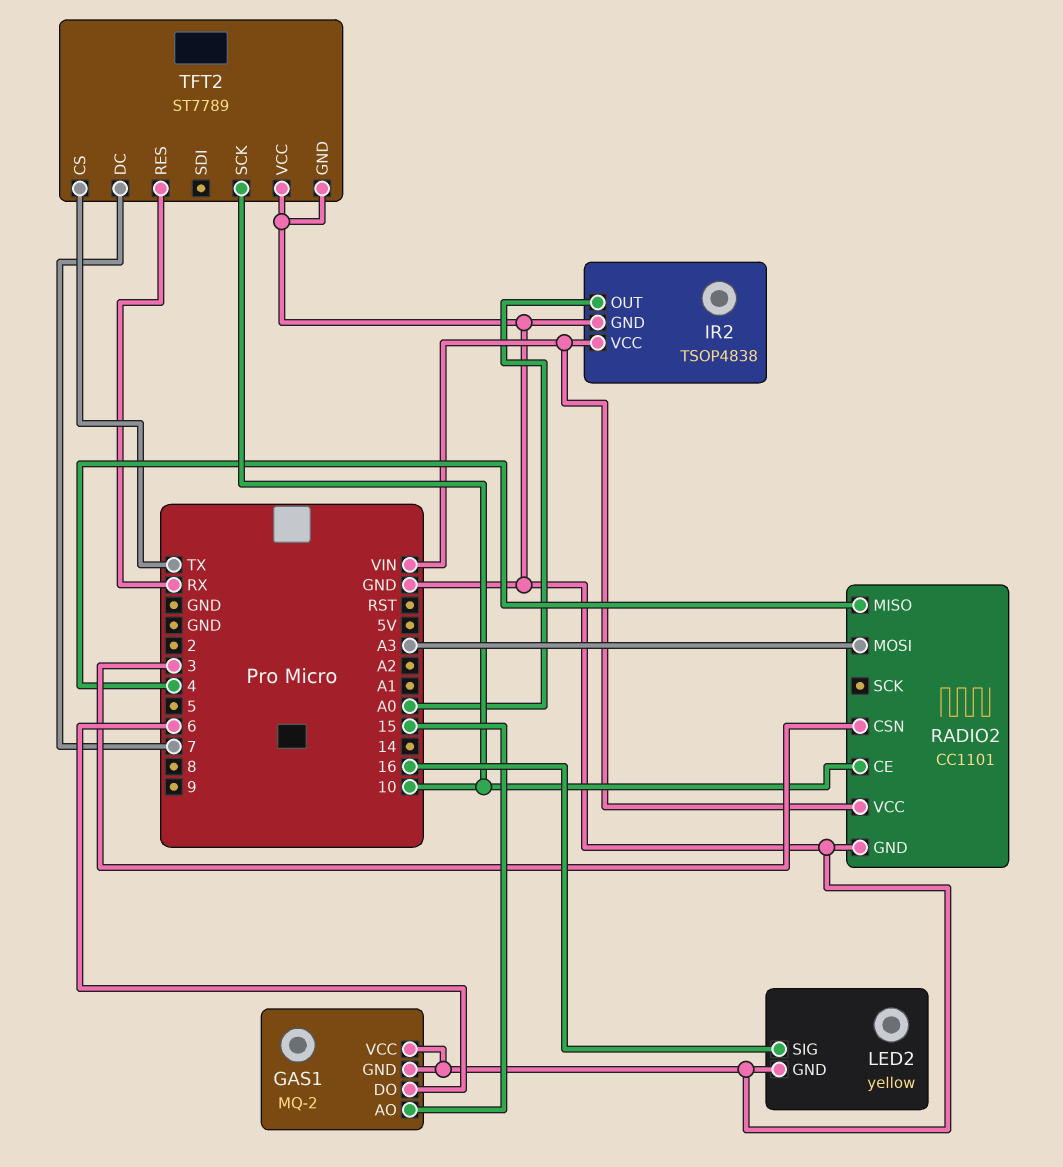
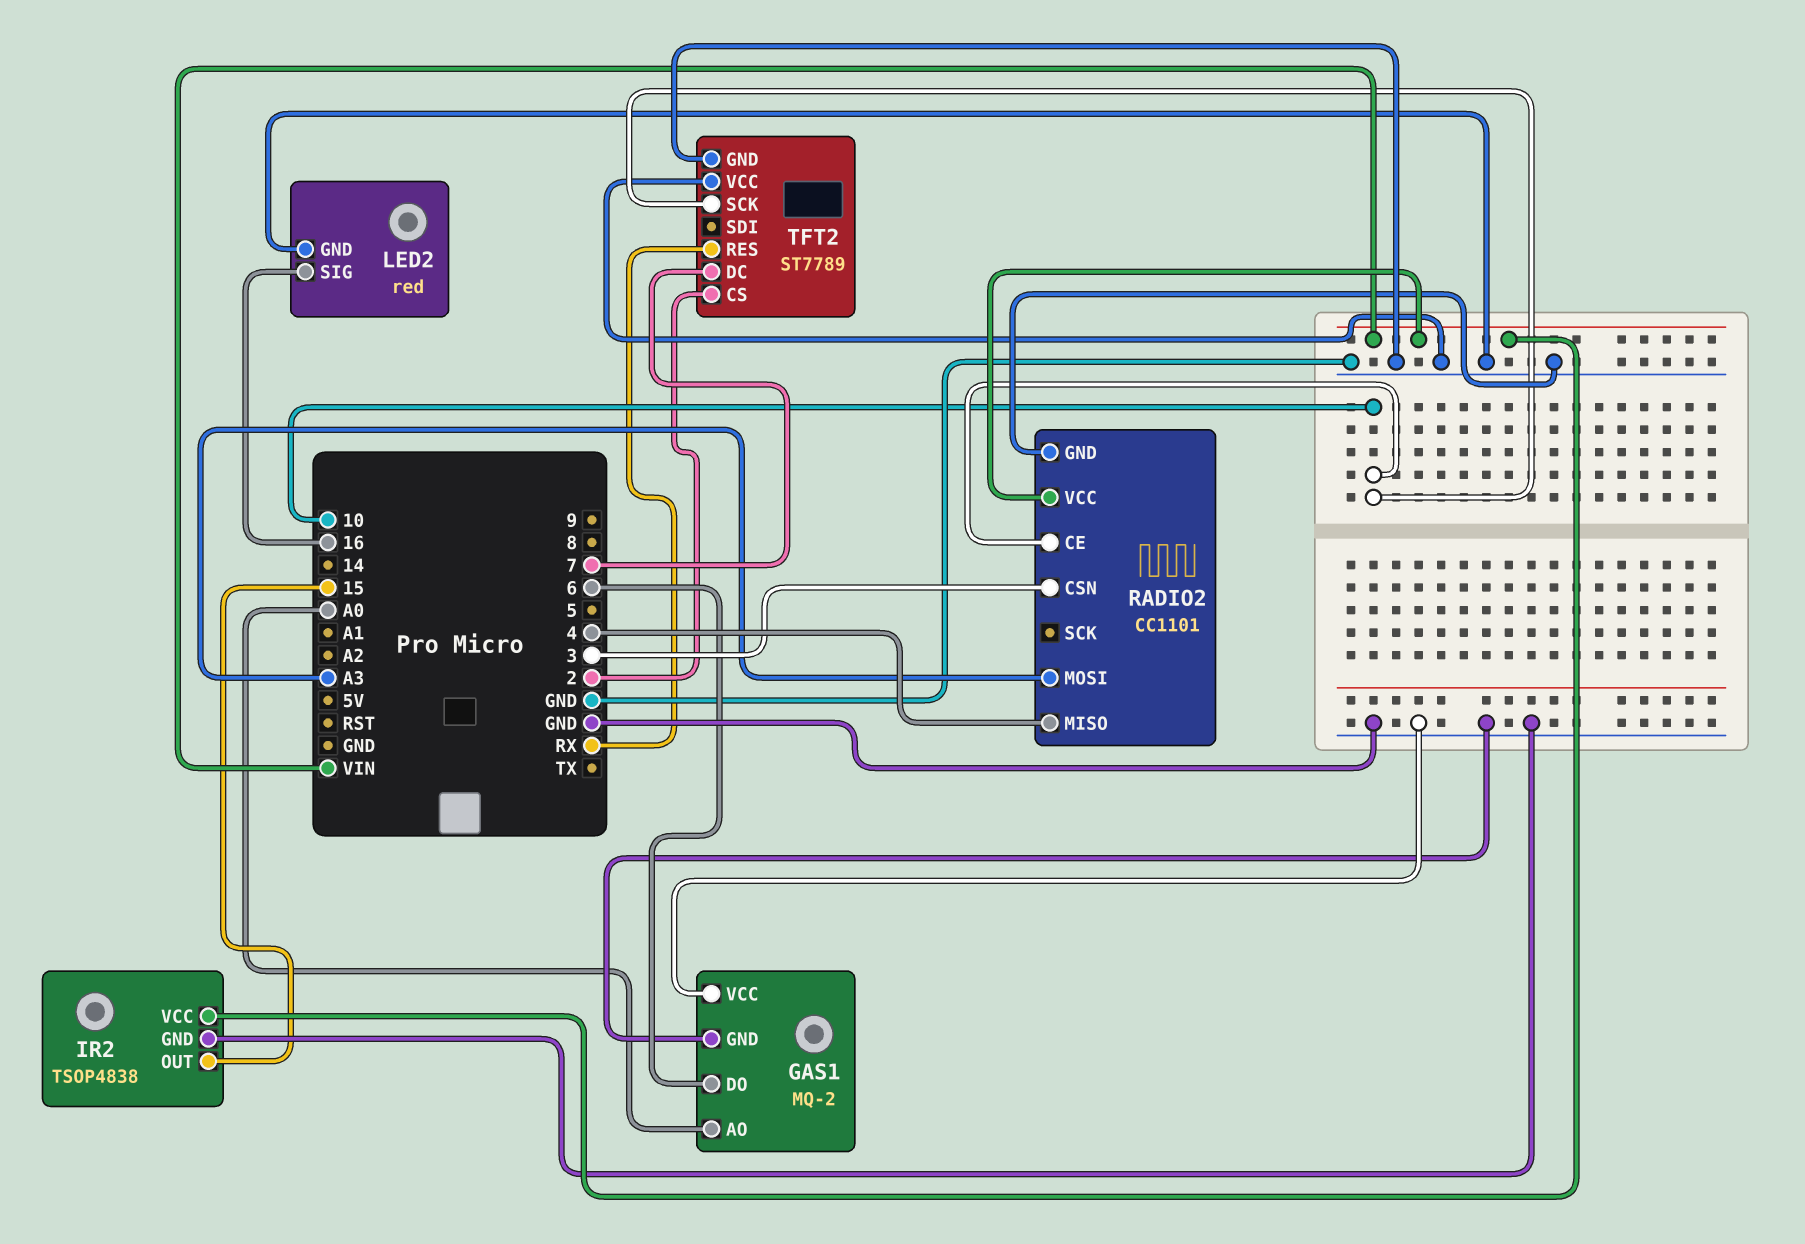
GAS1 pin AO: 15 -> A0
IR2 pin OUT: A0 -> 15
LED2: yellow -> red
TFT2 pin CS: TX -> 2

